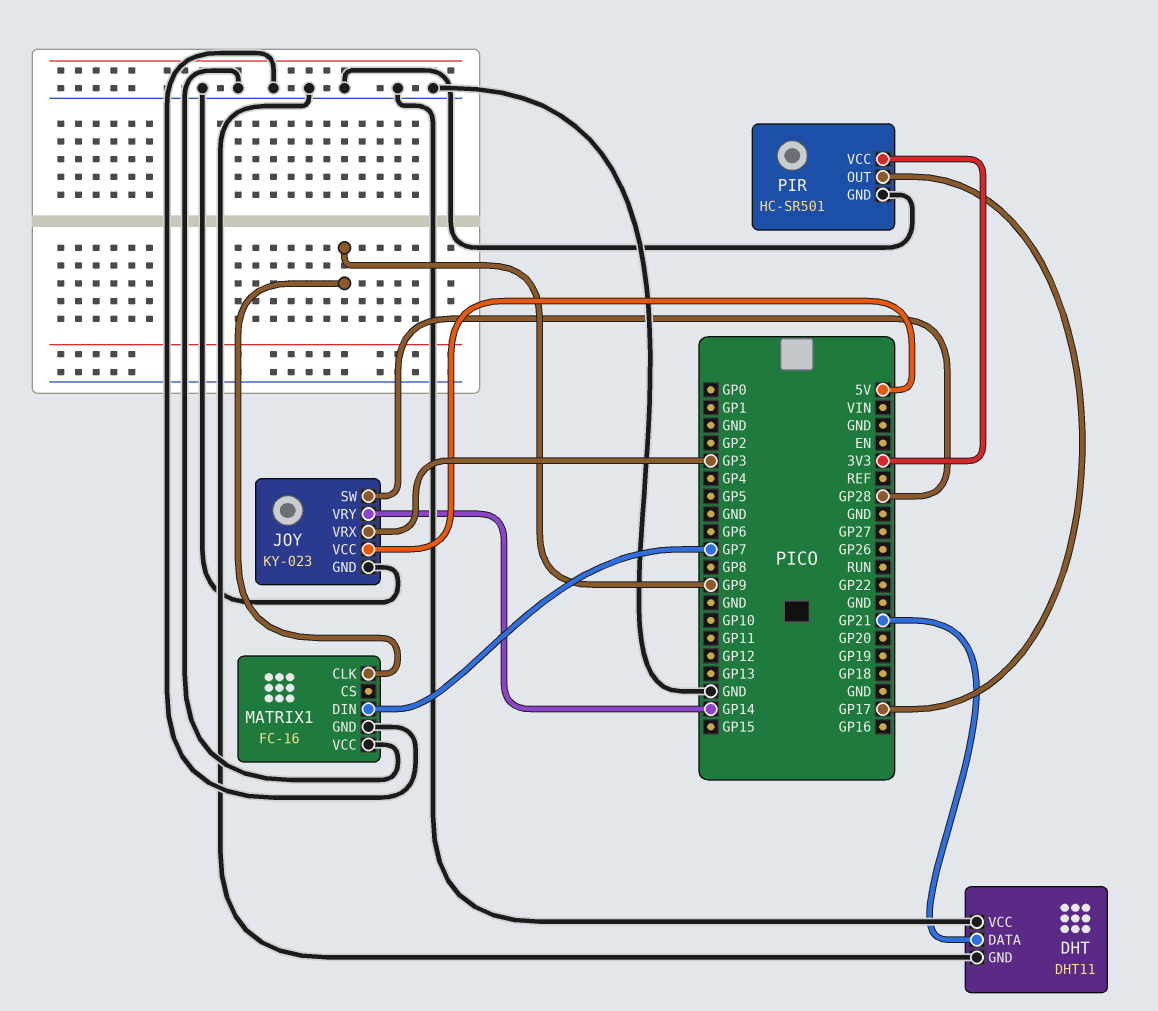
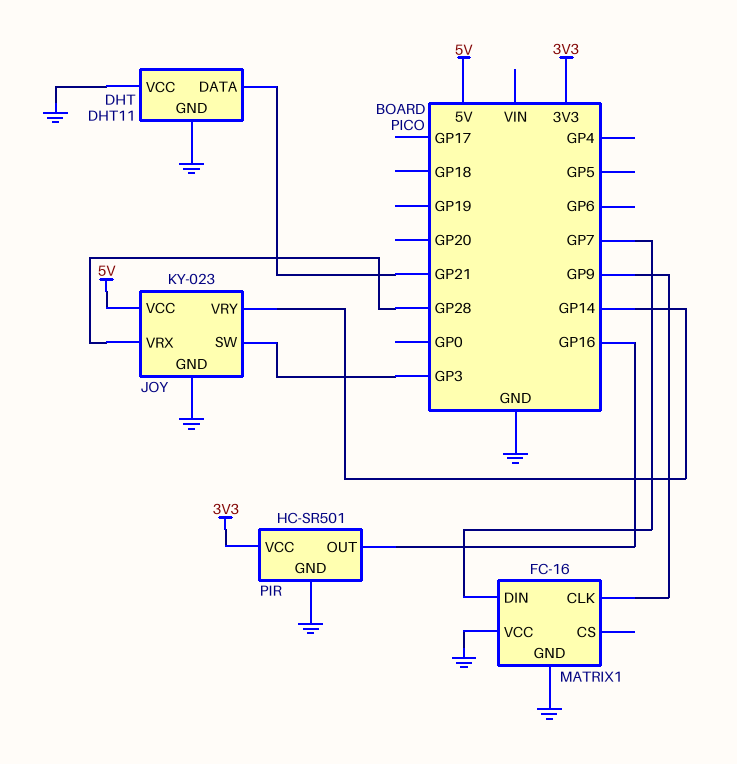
JOY pin SW: GP28 -> GP3
JOY pin VRX: GP3 -> GP28
PIR pin OUT: GP17 -> GP16

